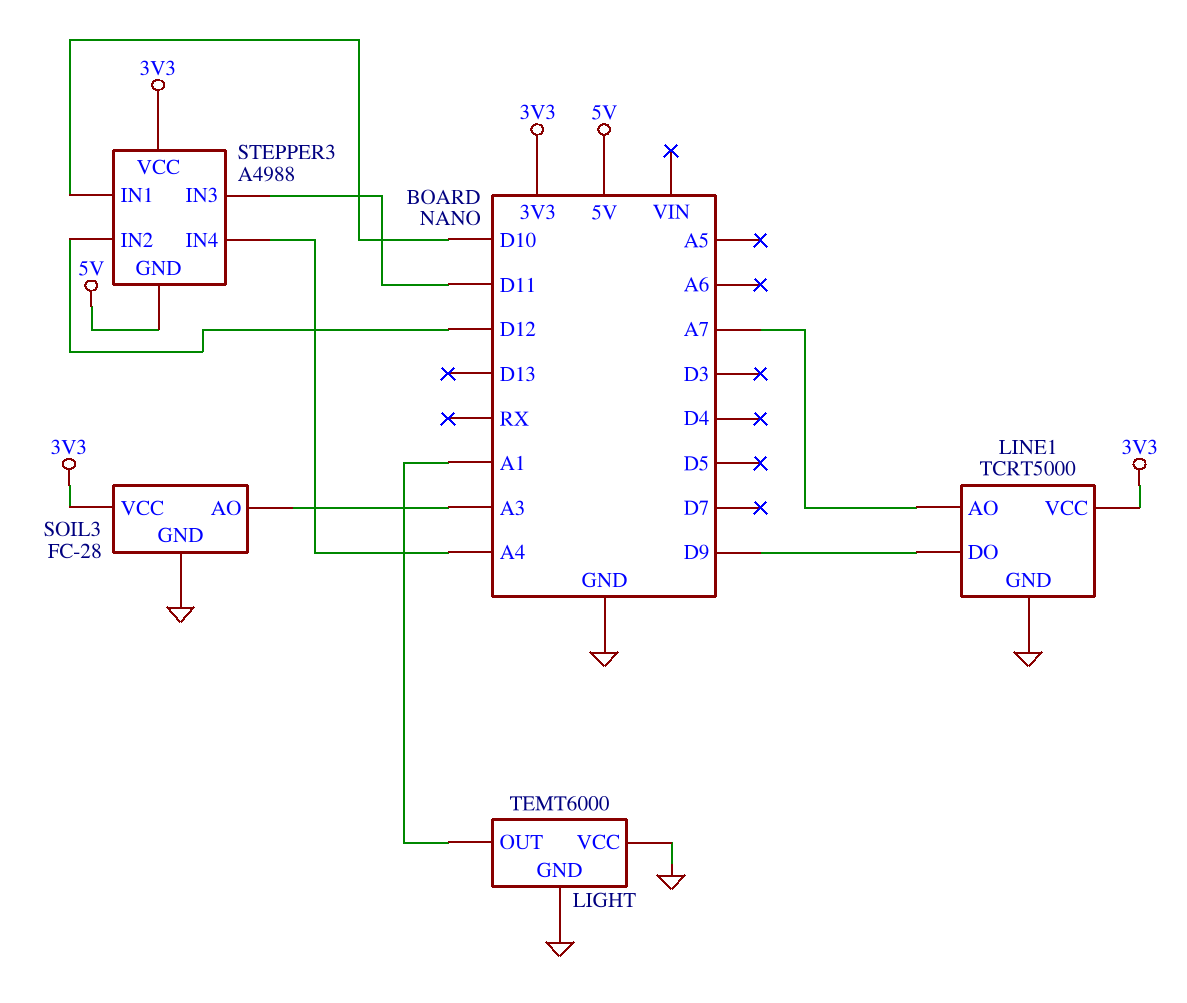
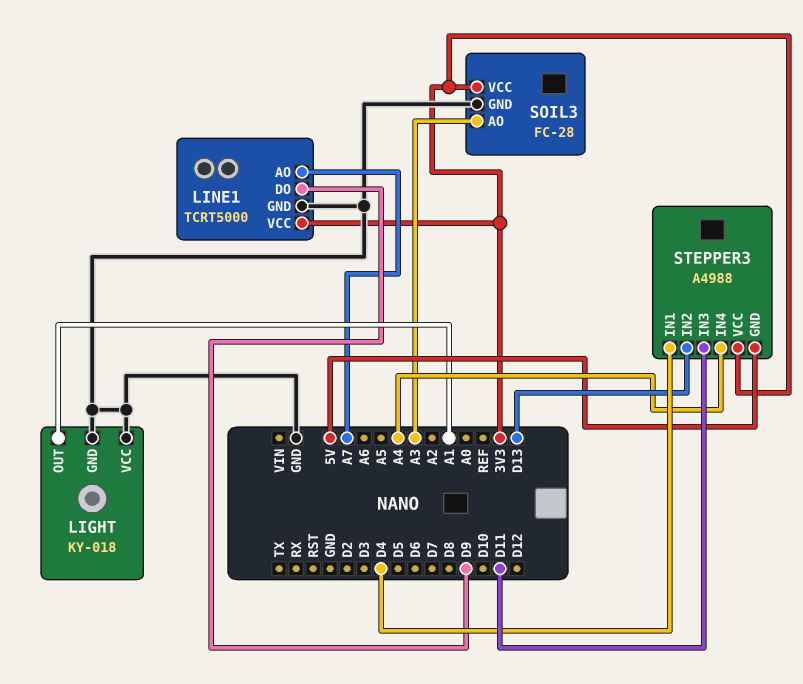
LIGHT: TEMT6000 -> KY-018
STEPPER3 pin IN1: D10 -> D4
STEPPER3 pin IN2: D12 -> D13

